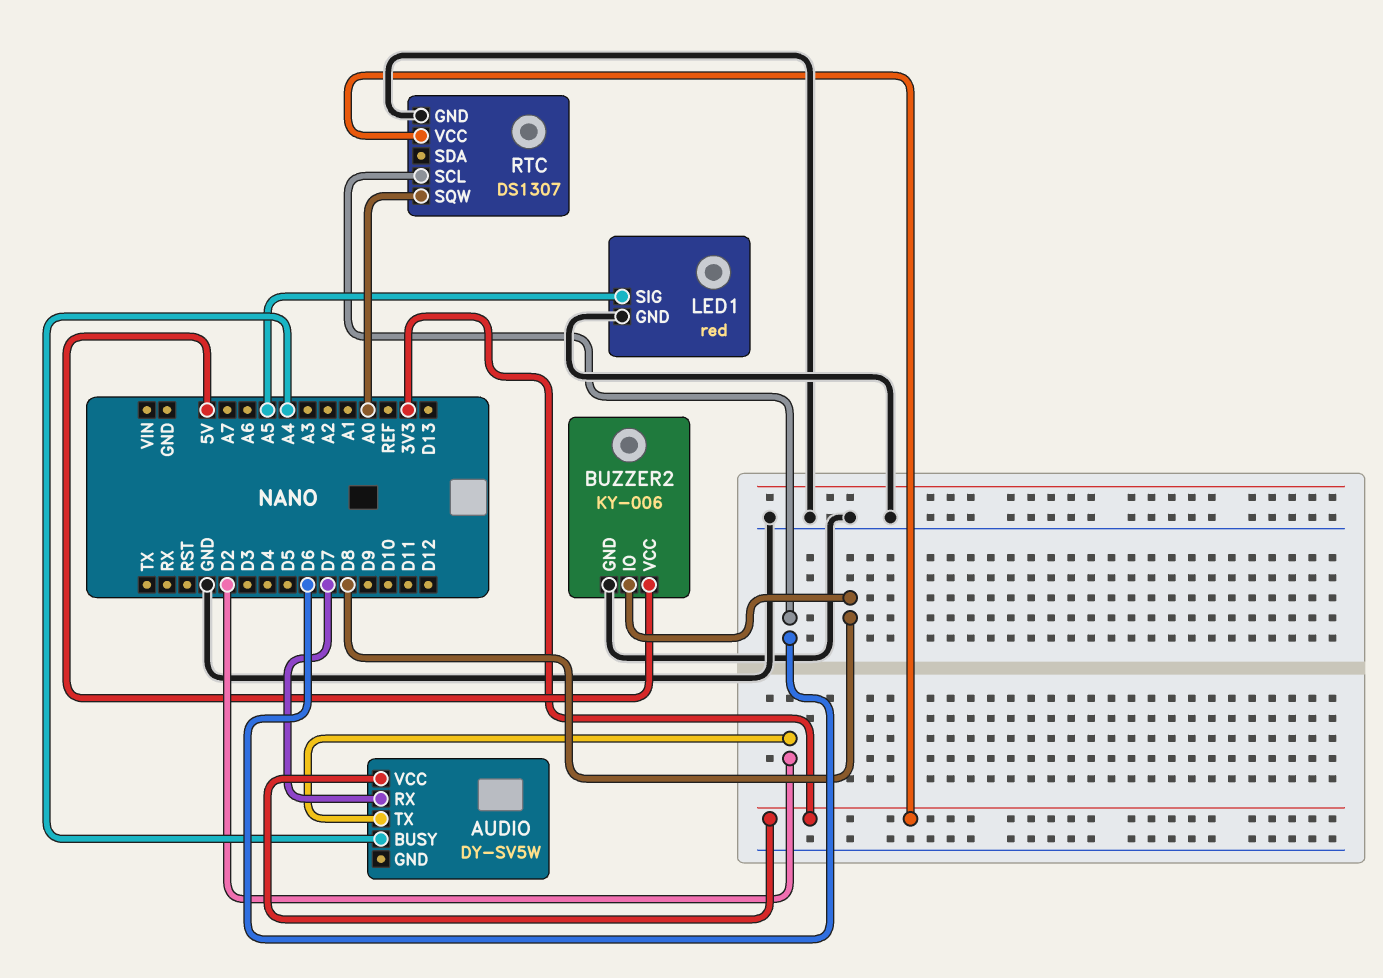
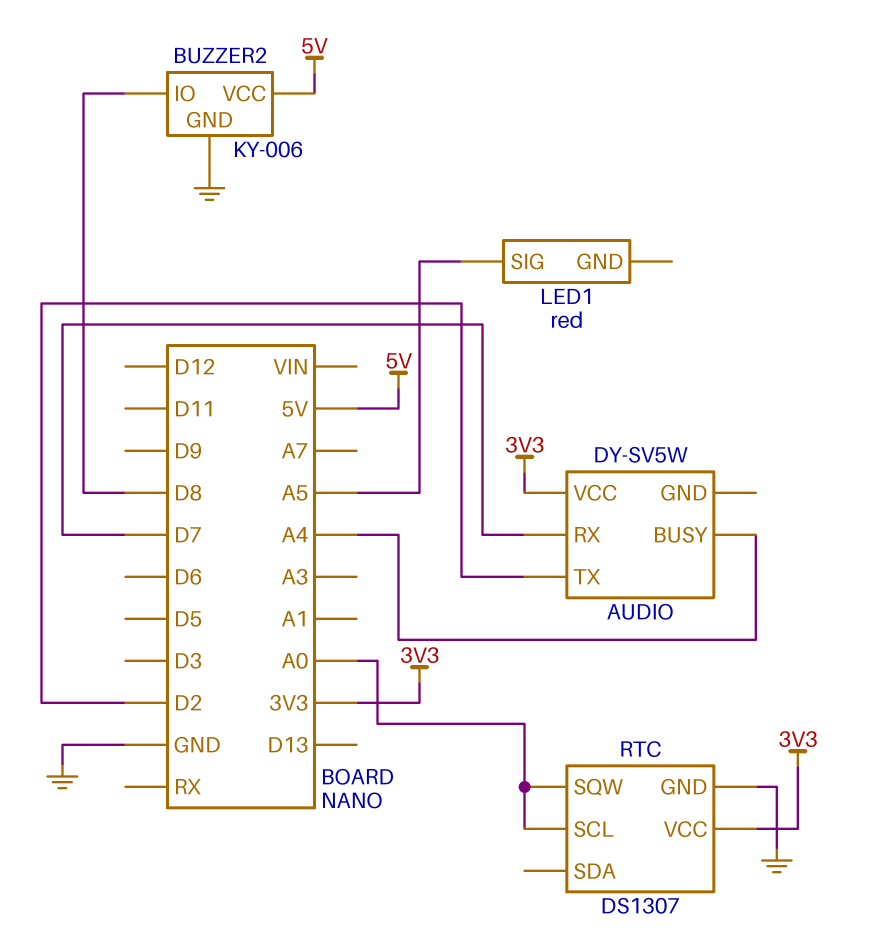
LED1 pin GND: GND -> none
RTC pin SCL: D6 -> A0

